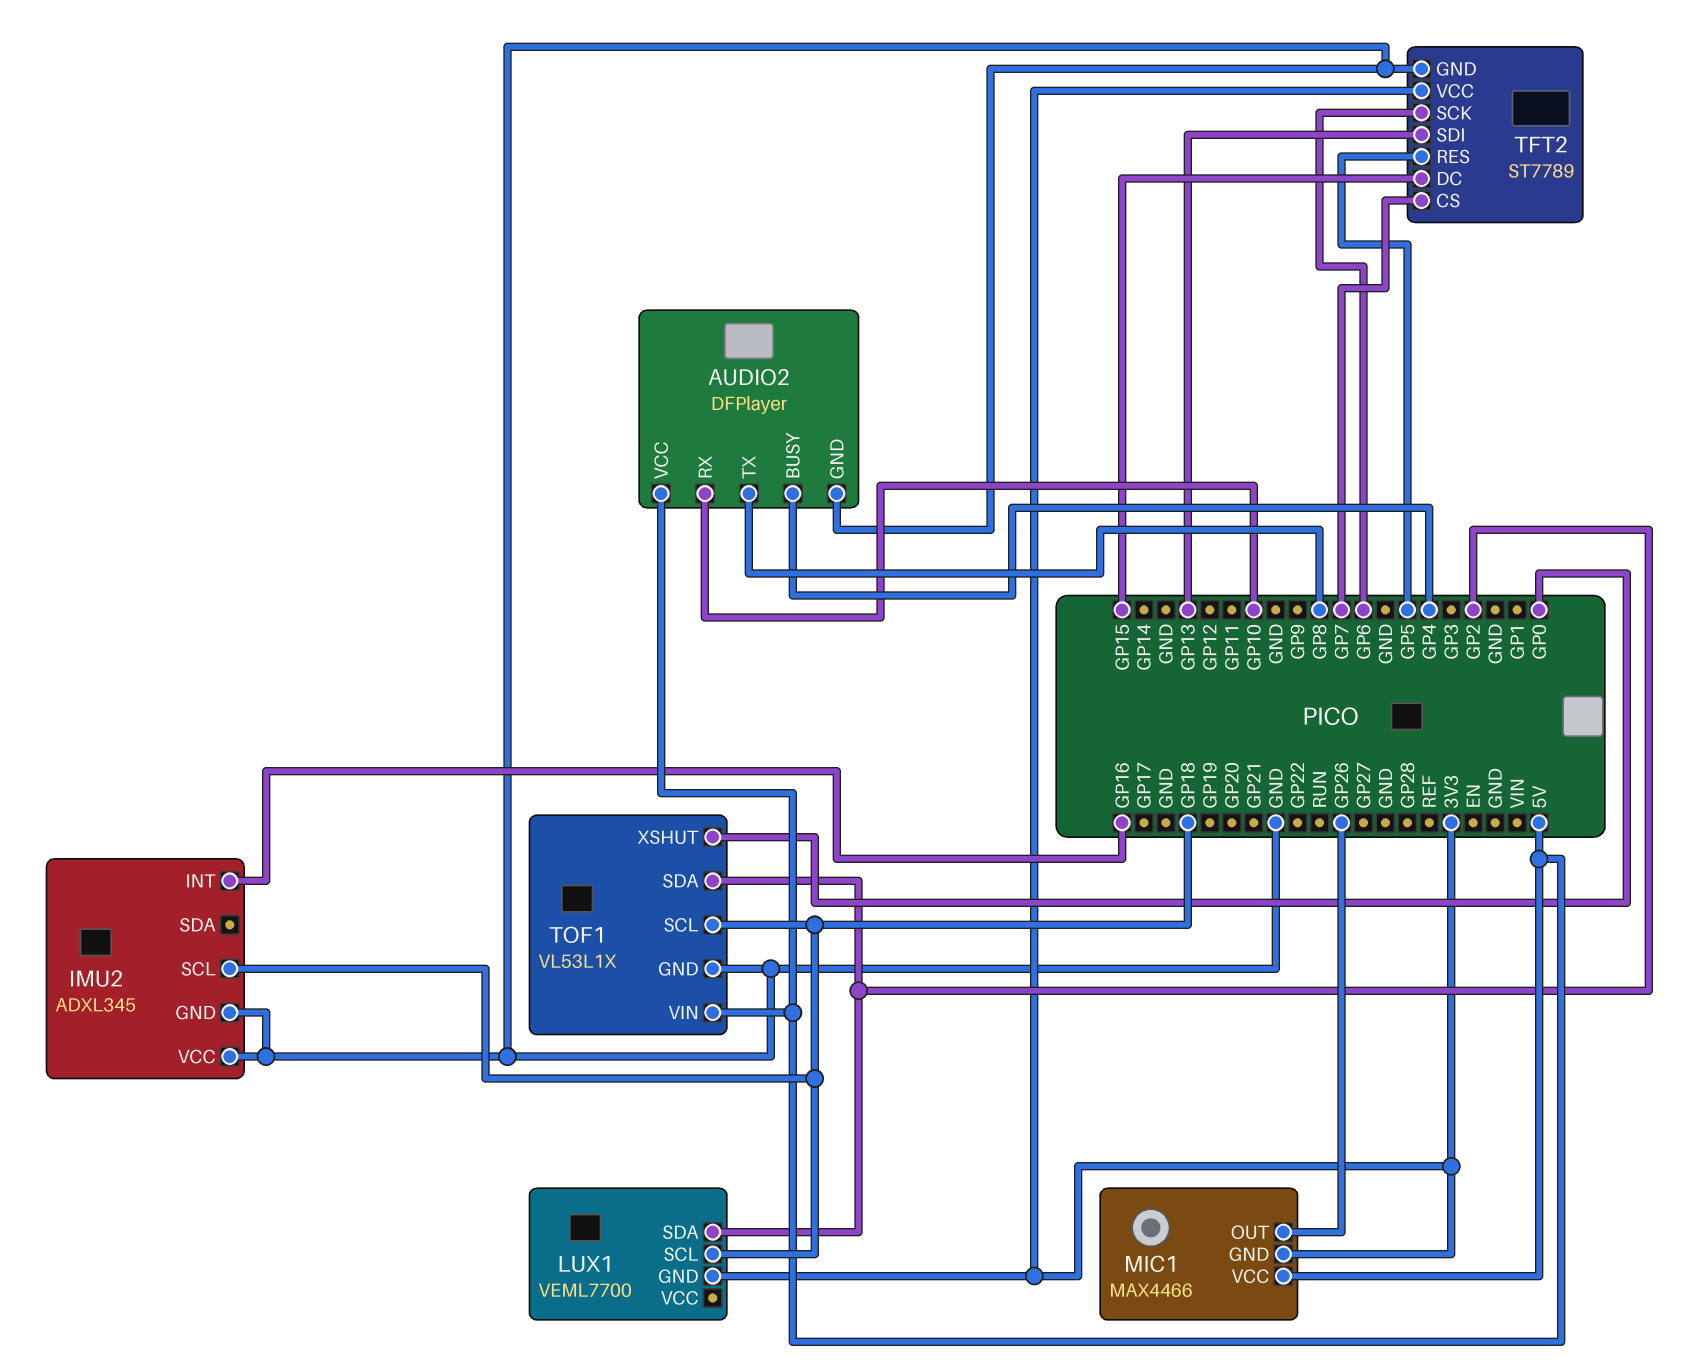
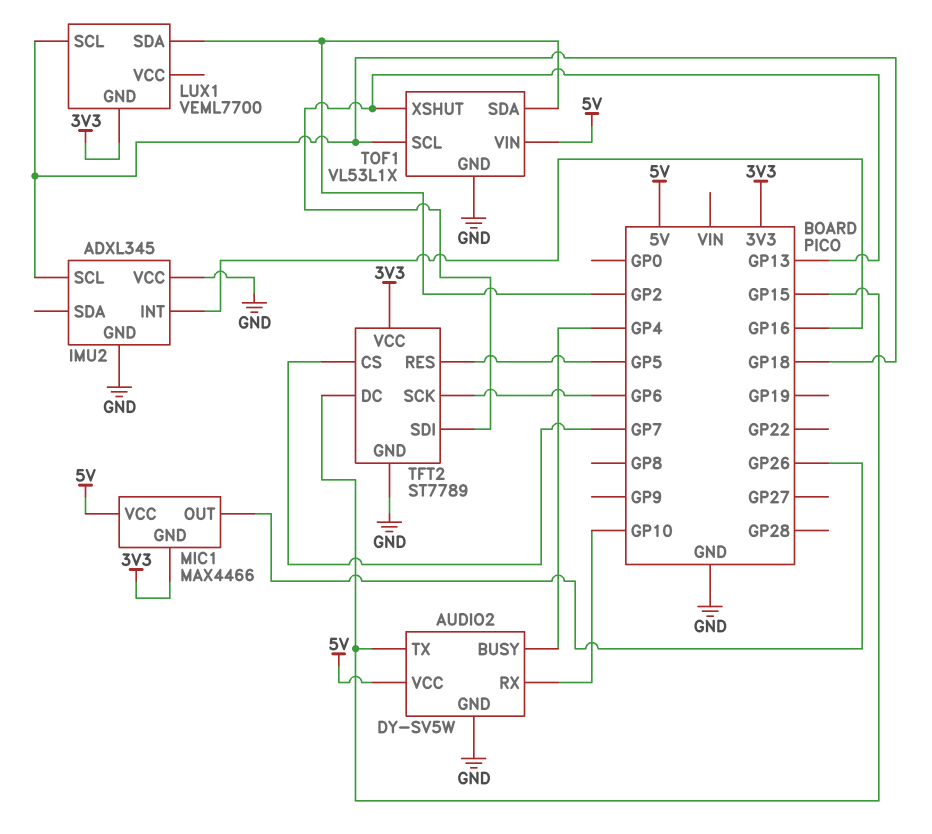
AUDIO2: DFPlayer -> DY-SV5W
AUDIO2 pin TX: GP8 -> GP15
TOF1 pin XSHUT: GP0 -> GP13

